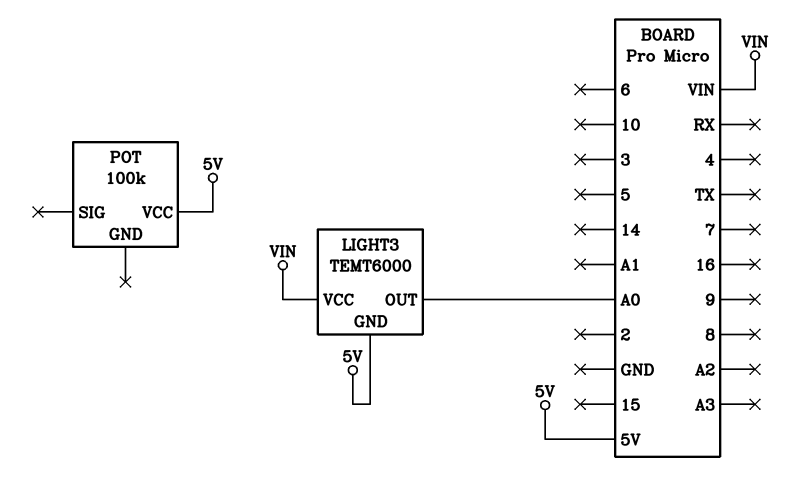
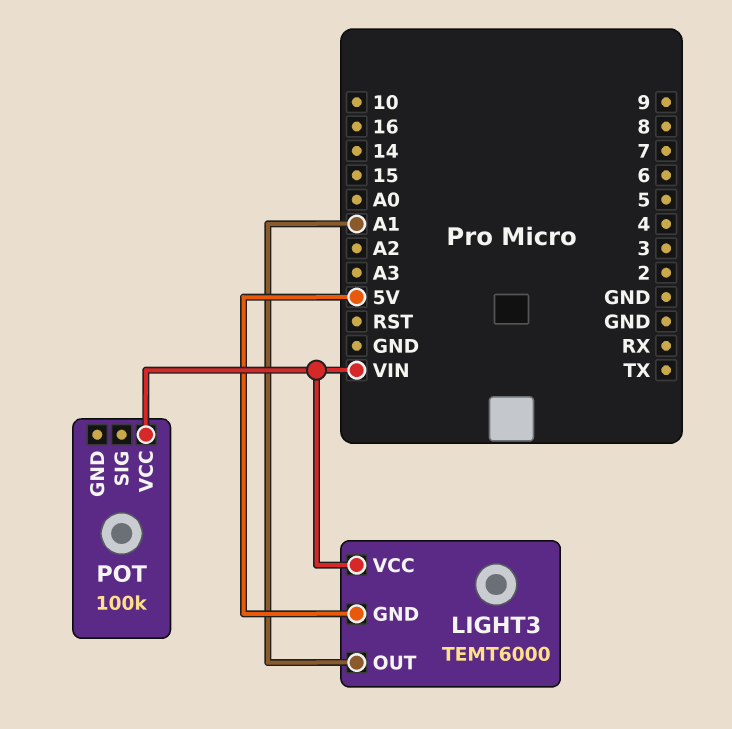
LIGHT3 pin OUT: A0 -> A1
POT pin VCC: 5V -> VIN

